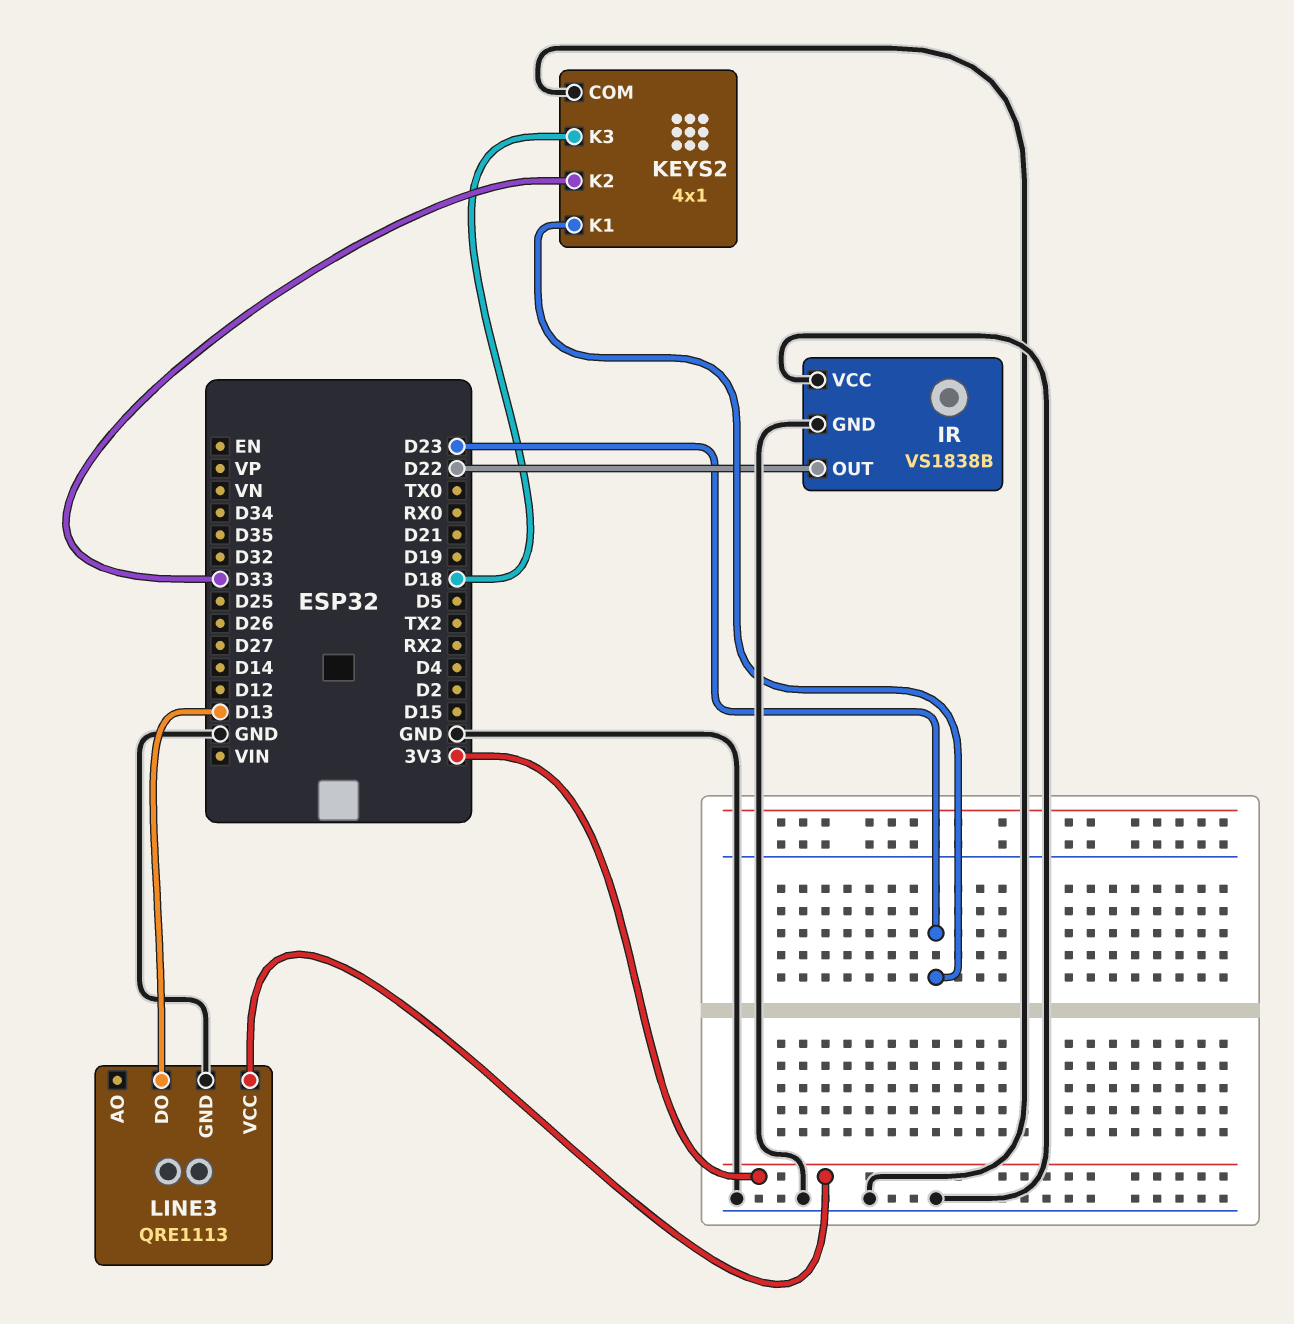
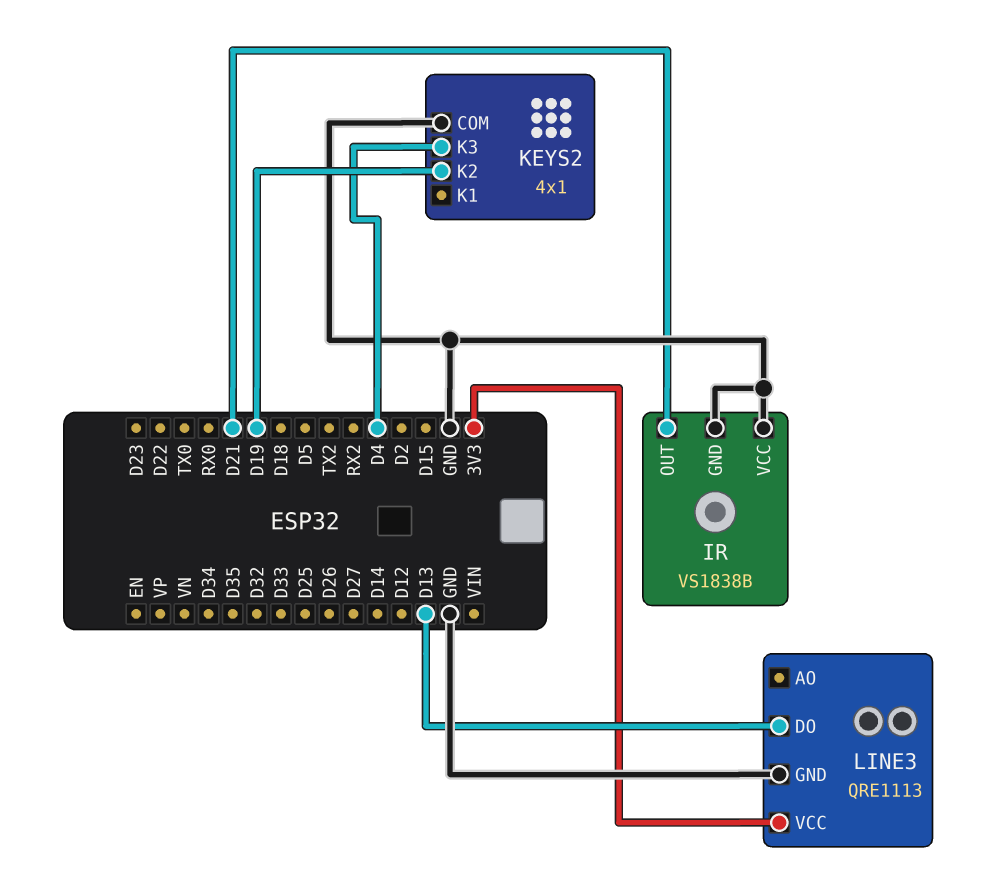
IR pin OUT: D22 -> D21
KEYS2 pin K1: D23 -> none
KEYS2 pin K2: D33 -> D19
KEYS2 pin K3: D18 -> D4

